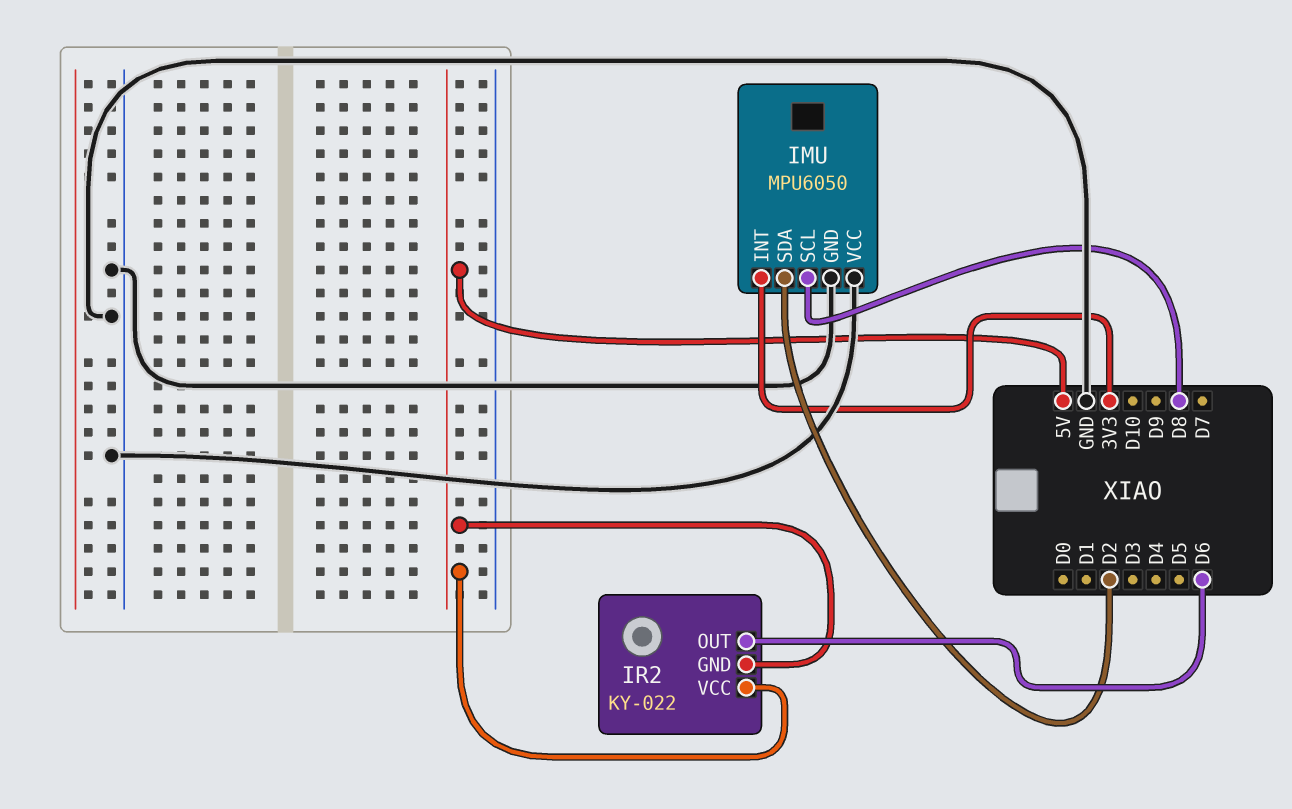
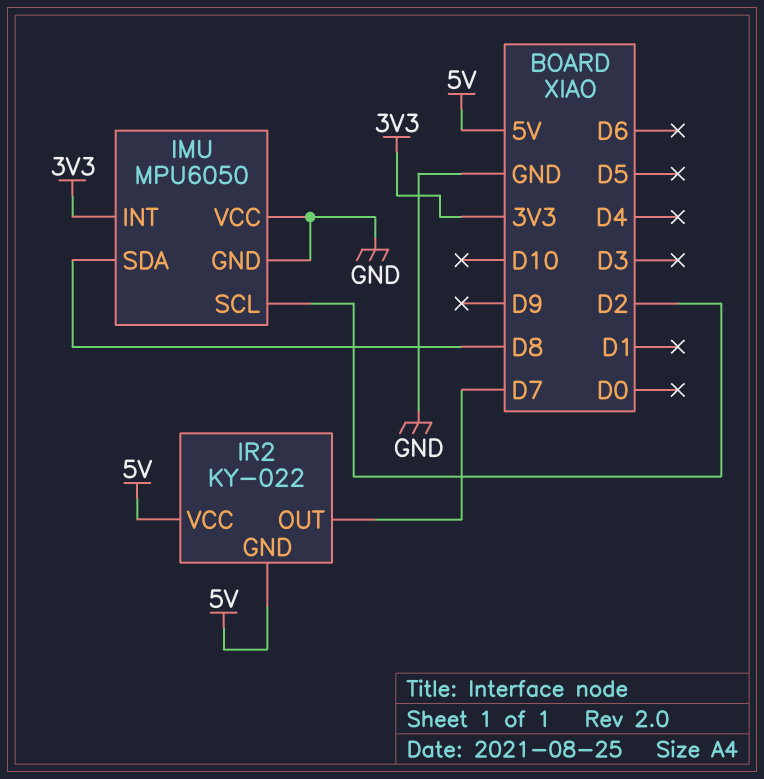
IMU pin SCL: D8 -> D2
IMU pin SDA: D2 -> D8
IR2 pin OUT: D6 -> D7

